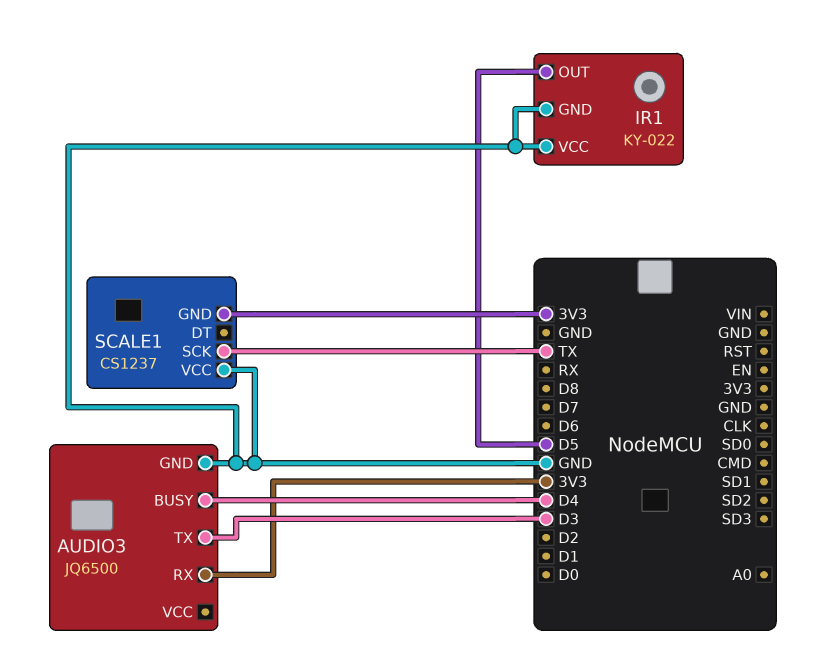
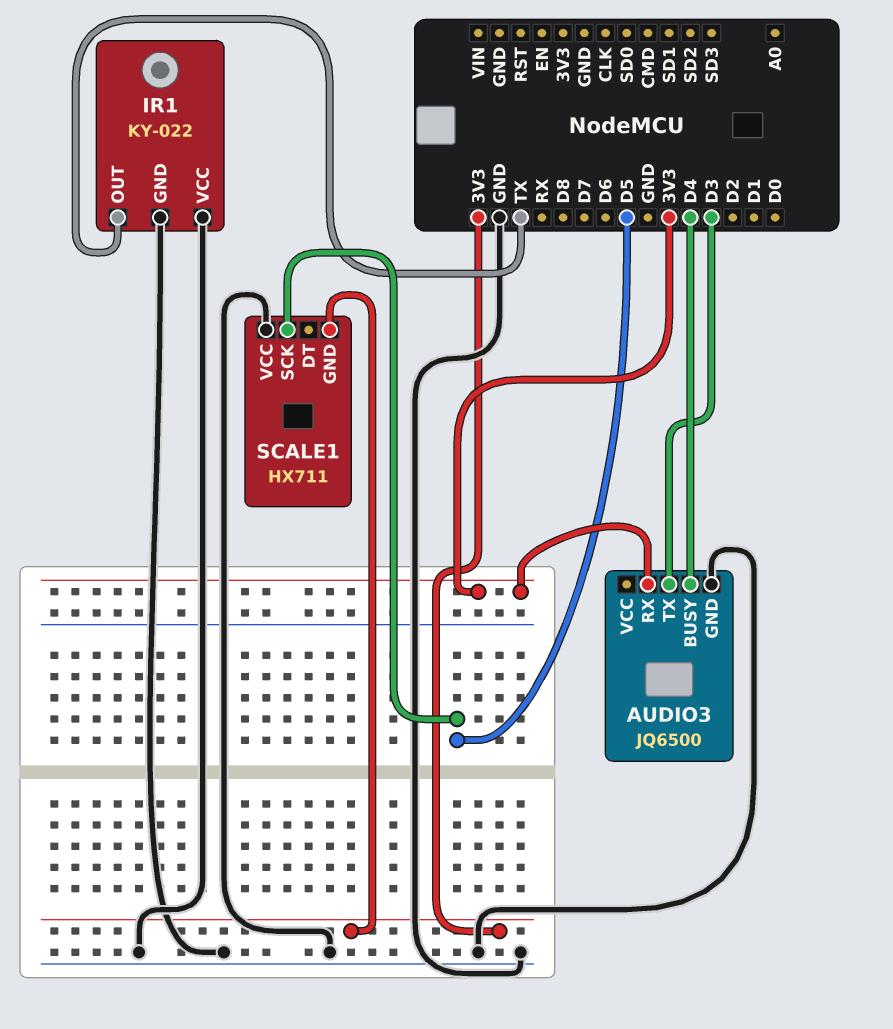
IR1 pin OUT: D5 -> TX
SCALE1: CS1237 -> HX711
SCALE1 pin SCK: TX -> D5

